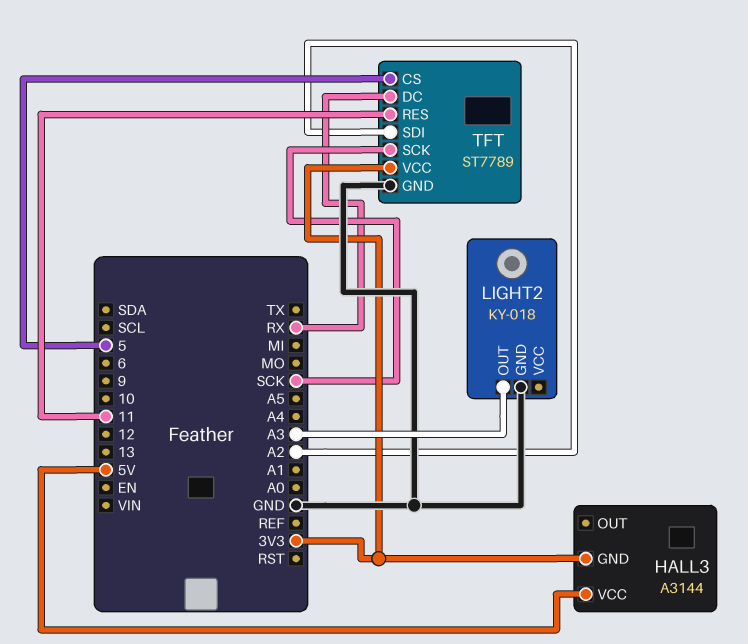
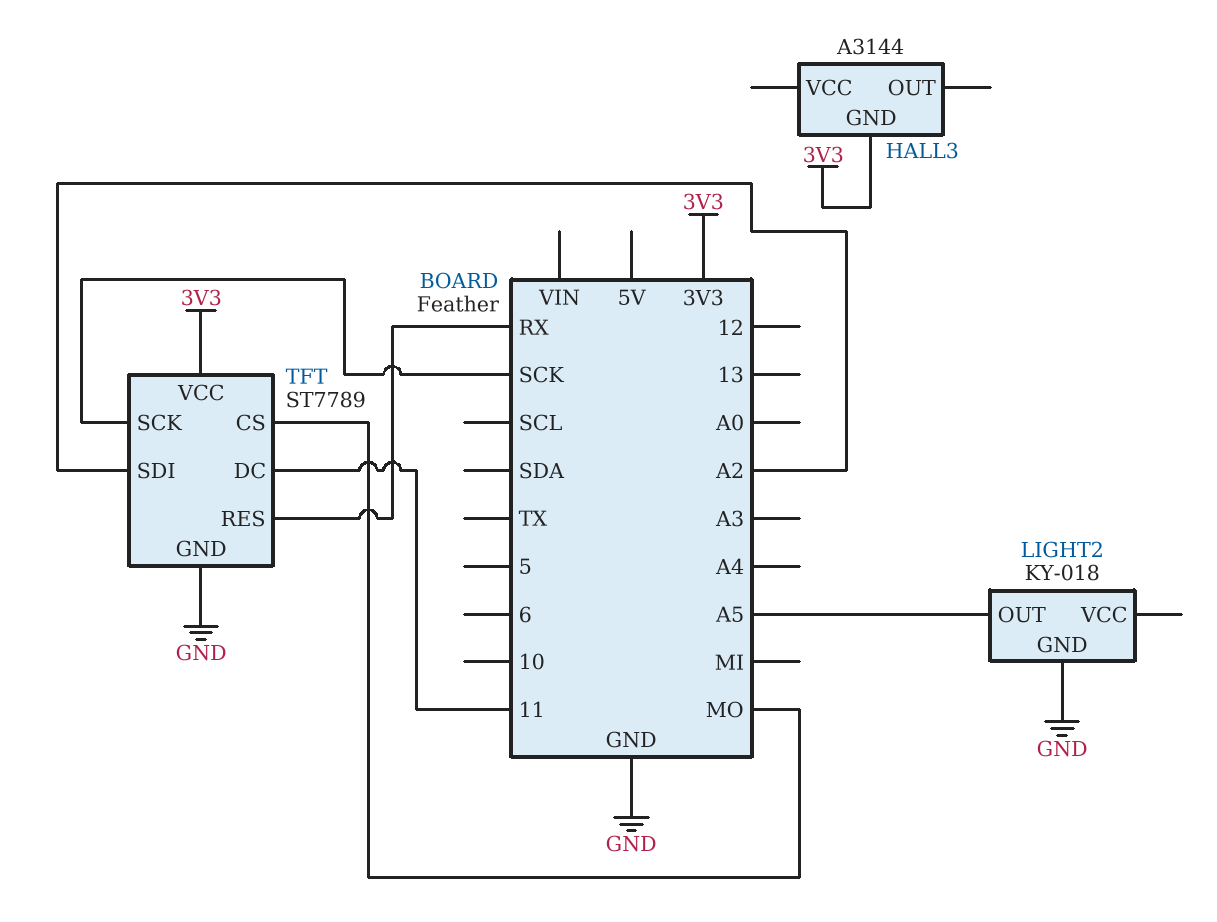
HALL3 pin VCC: 5V -> none
LIGHT2 pin OUT: A3 -> A5
TFT pin CS: 5 -> MO
TFT pin DC: RX -> 11
TFT pin RES: 11 -> RX

